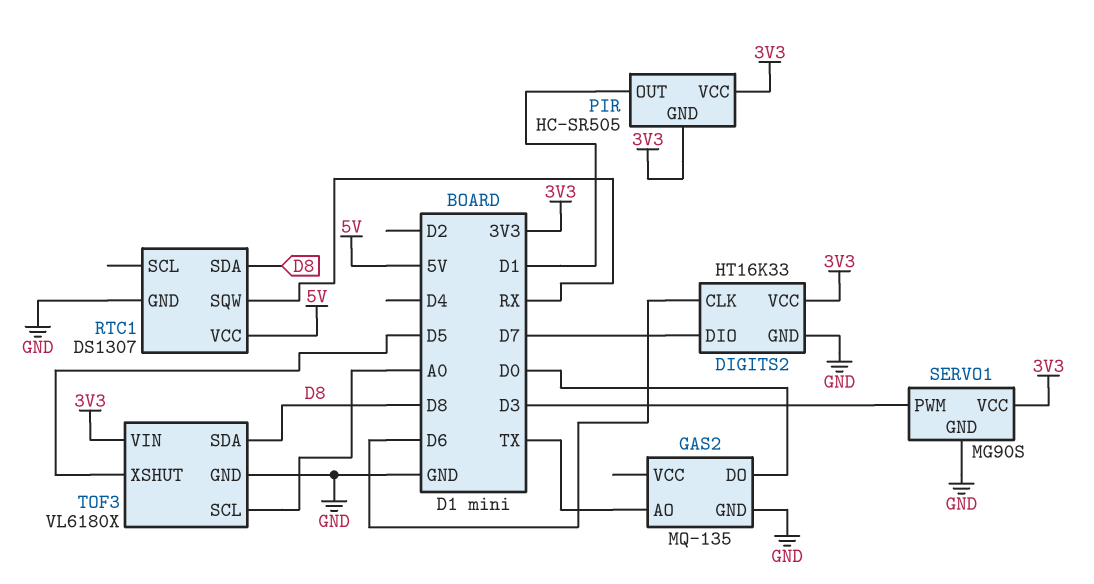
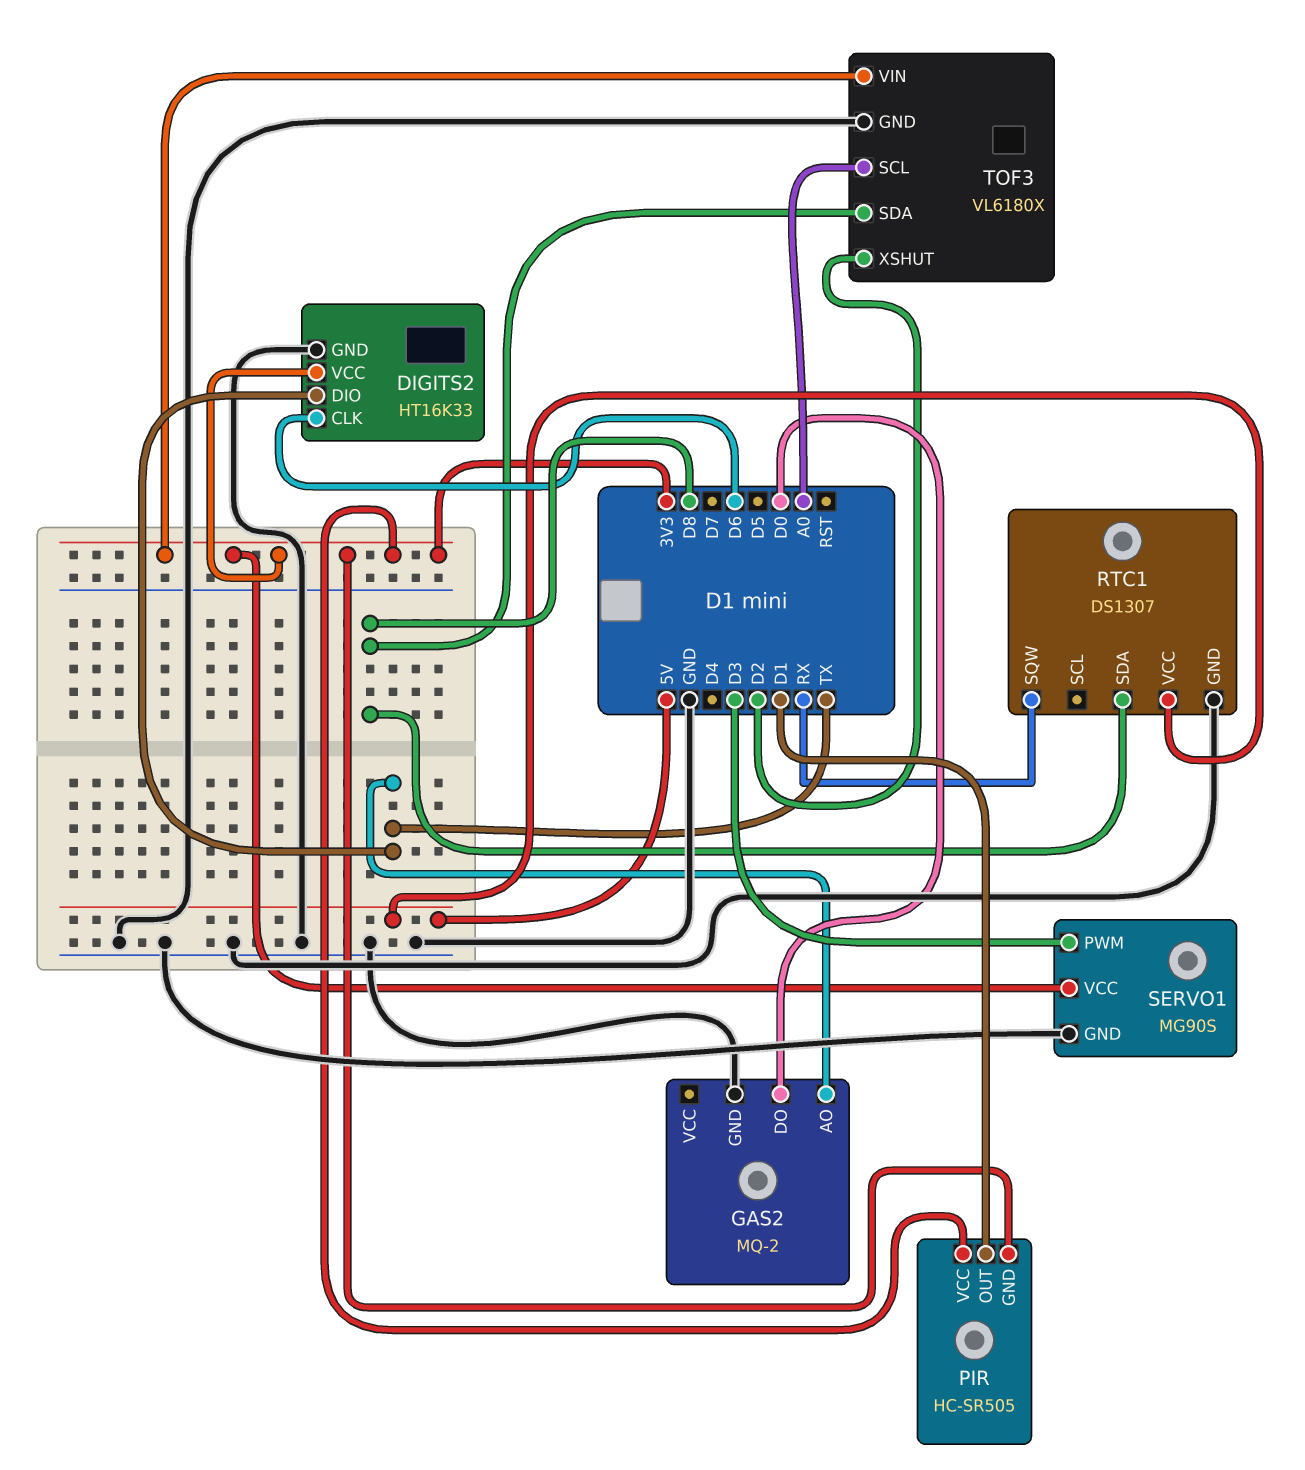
DIGITS2 pin DIO: D7 -> TX
GAS2: MQ-135 -> MQ-2
TOF3 pin XSHUT: D5 -> D2

